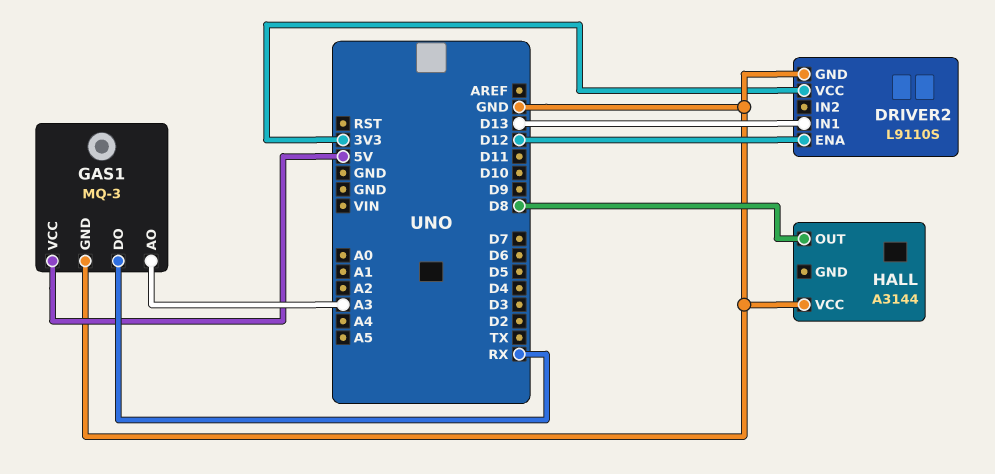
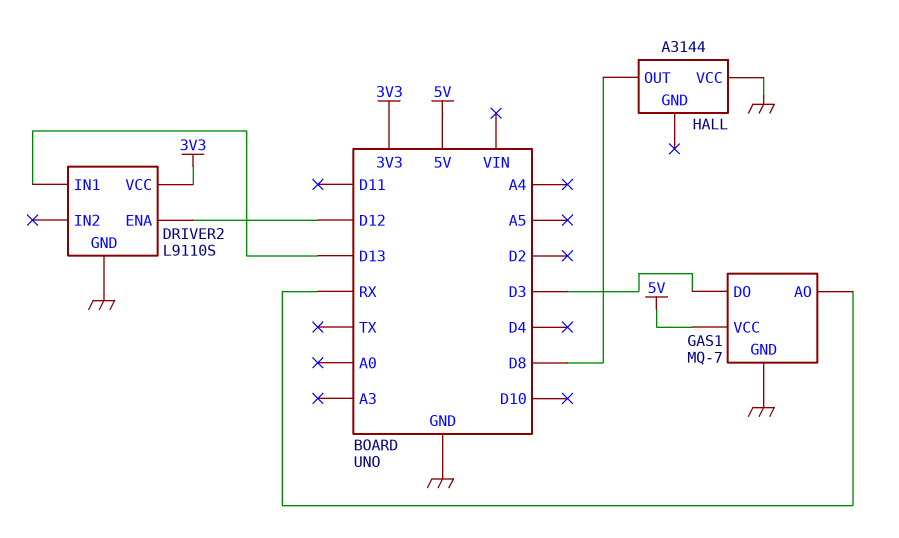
GAS1: MQ-3 -> MQ-7
GAS1 pin AO: A3 -> RX
GAS1 pin DO: RX -> D3

